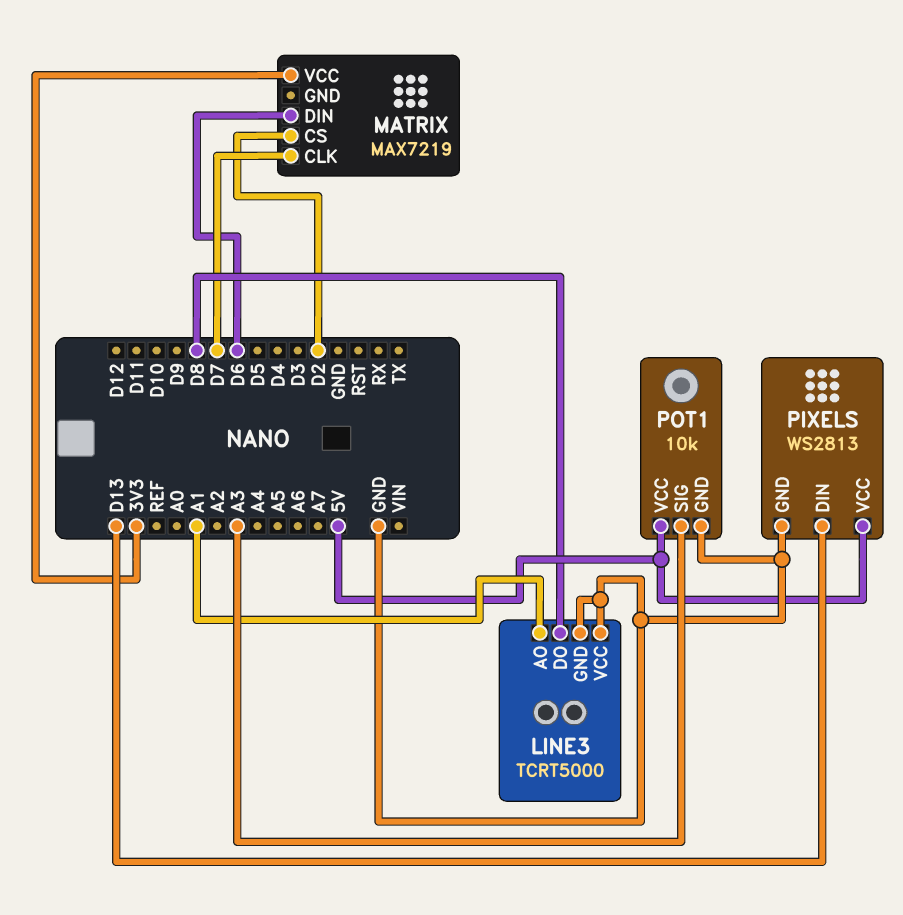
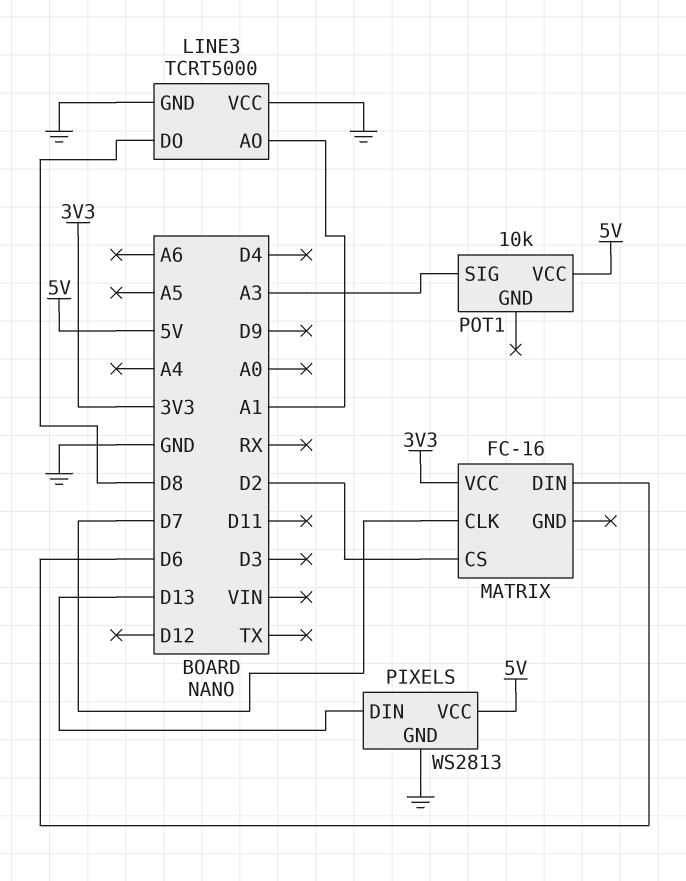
MATRIX: MAX7219 -> FC-16
POT1 pin GND: GND -> none

